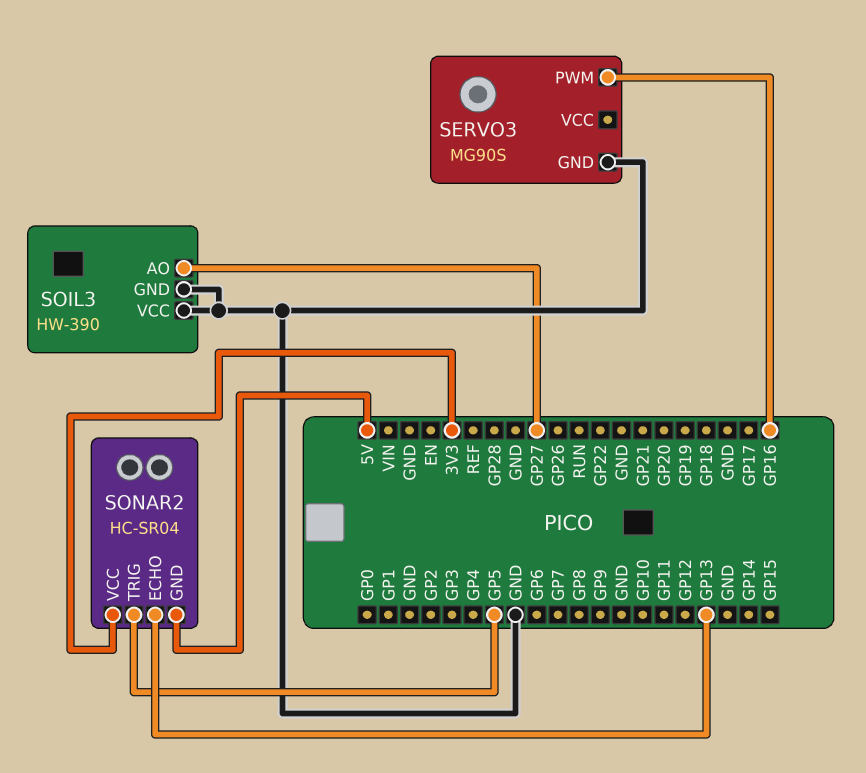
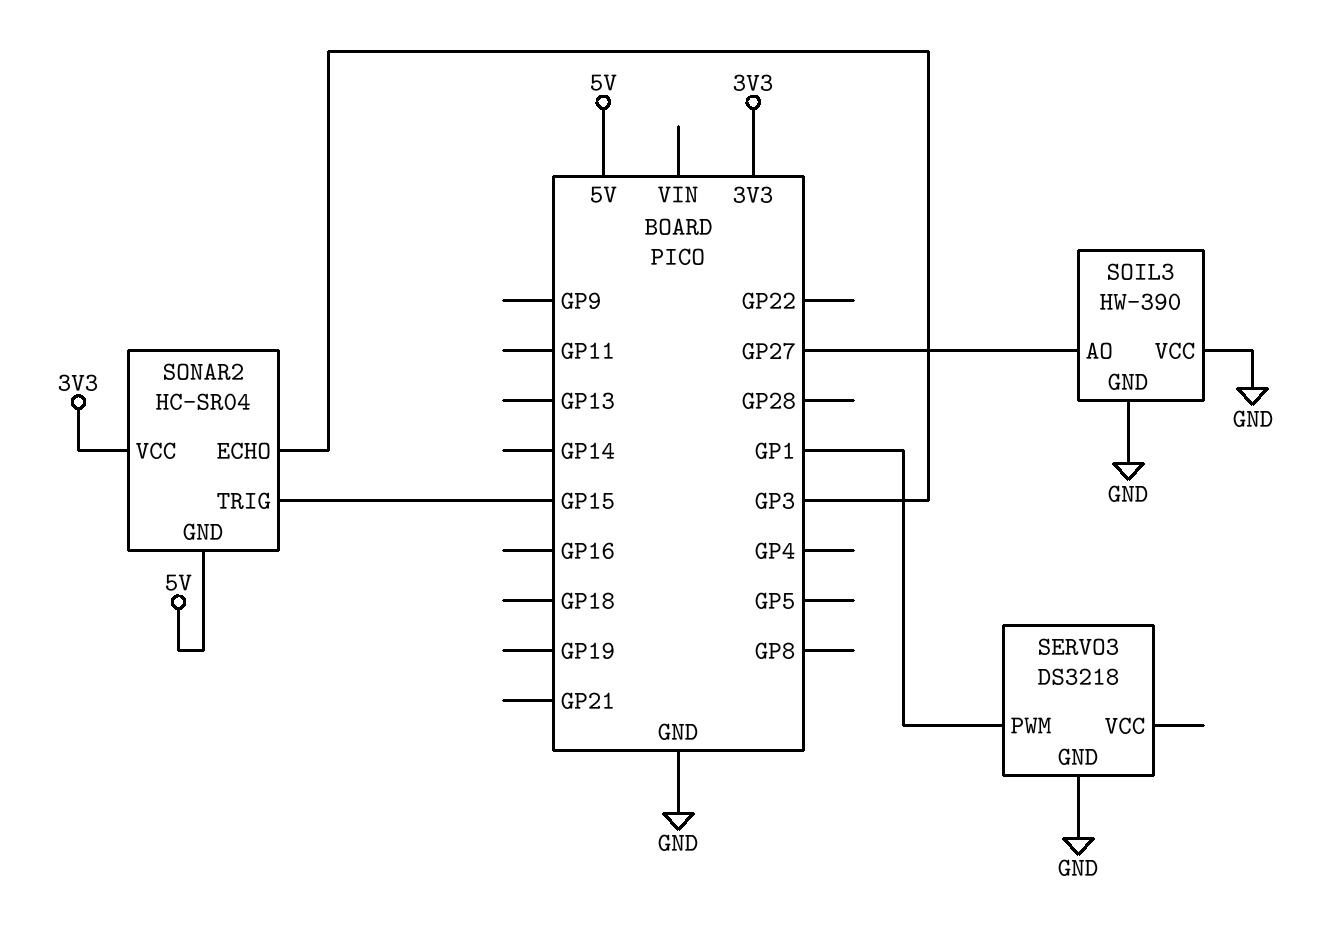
SERVO3: MG90S -> DS3218
SERVO3 pin PWM: GP16 -> GP1
SONAR2 pin ECHO: GP13 -> GP3
SONAR2 pin TRIG: GP5 -> GP15

